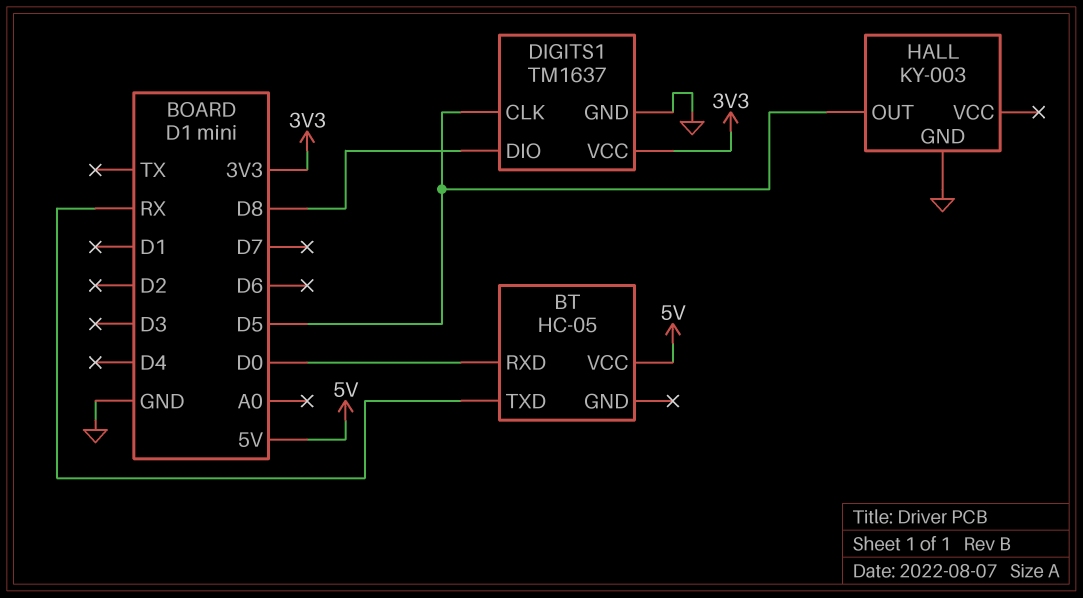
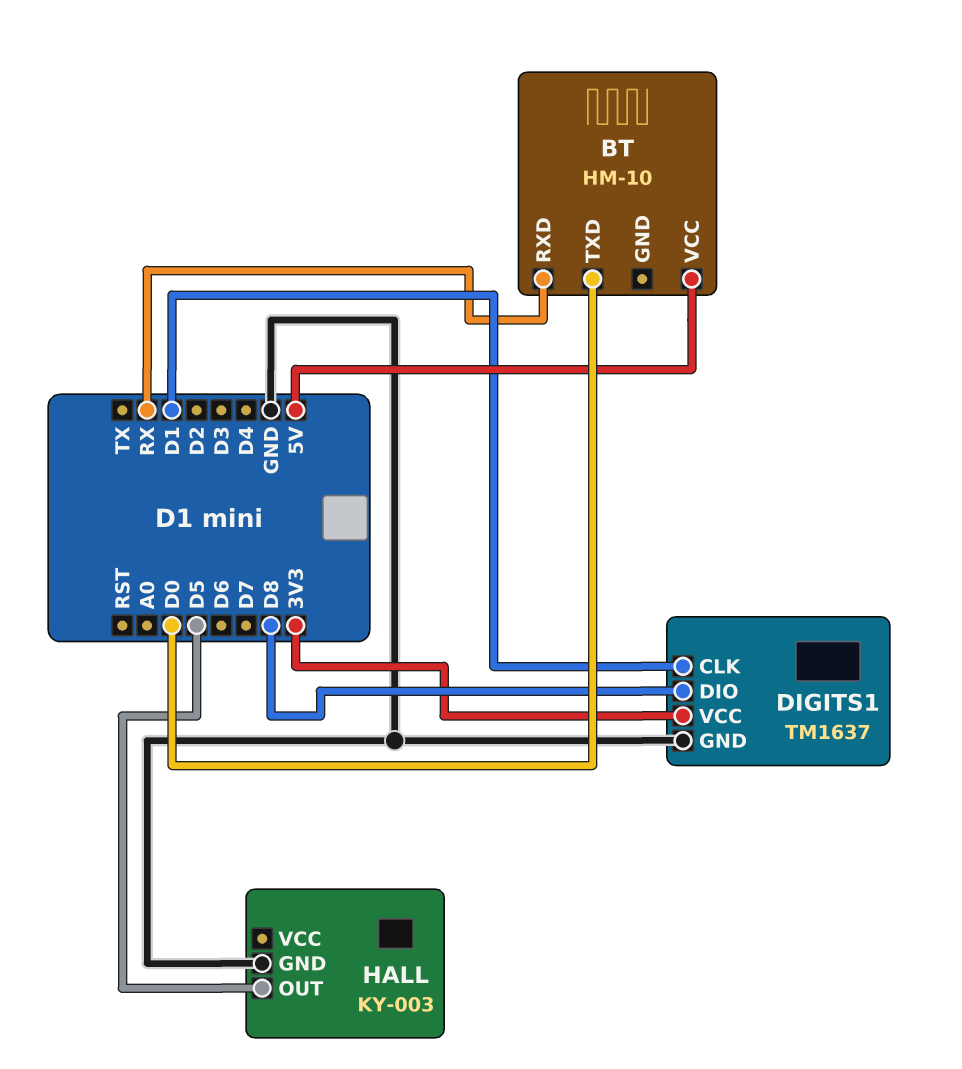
BT: HC-05 -> HM-10
BT pin RXD: D0 -> RX
BT pin TXD: RX -> D0
DIGITS1 pin CLK: D5 -> D1

